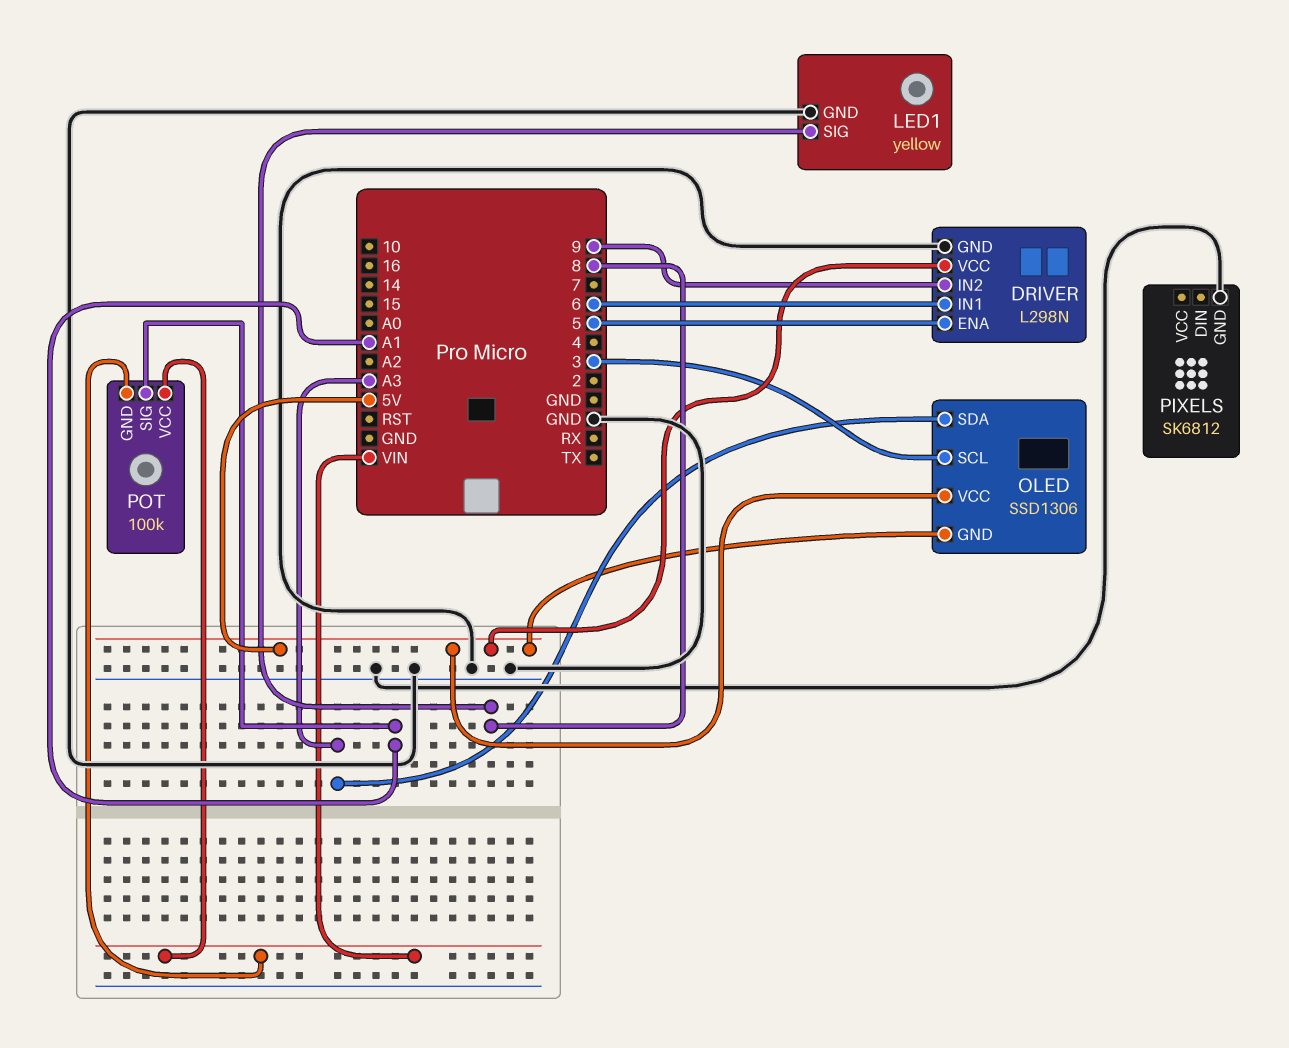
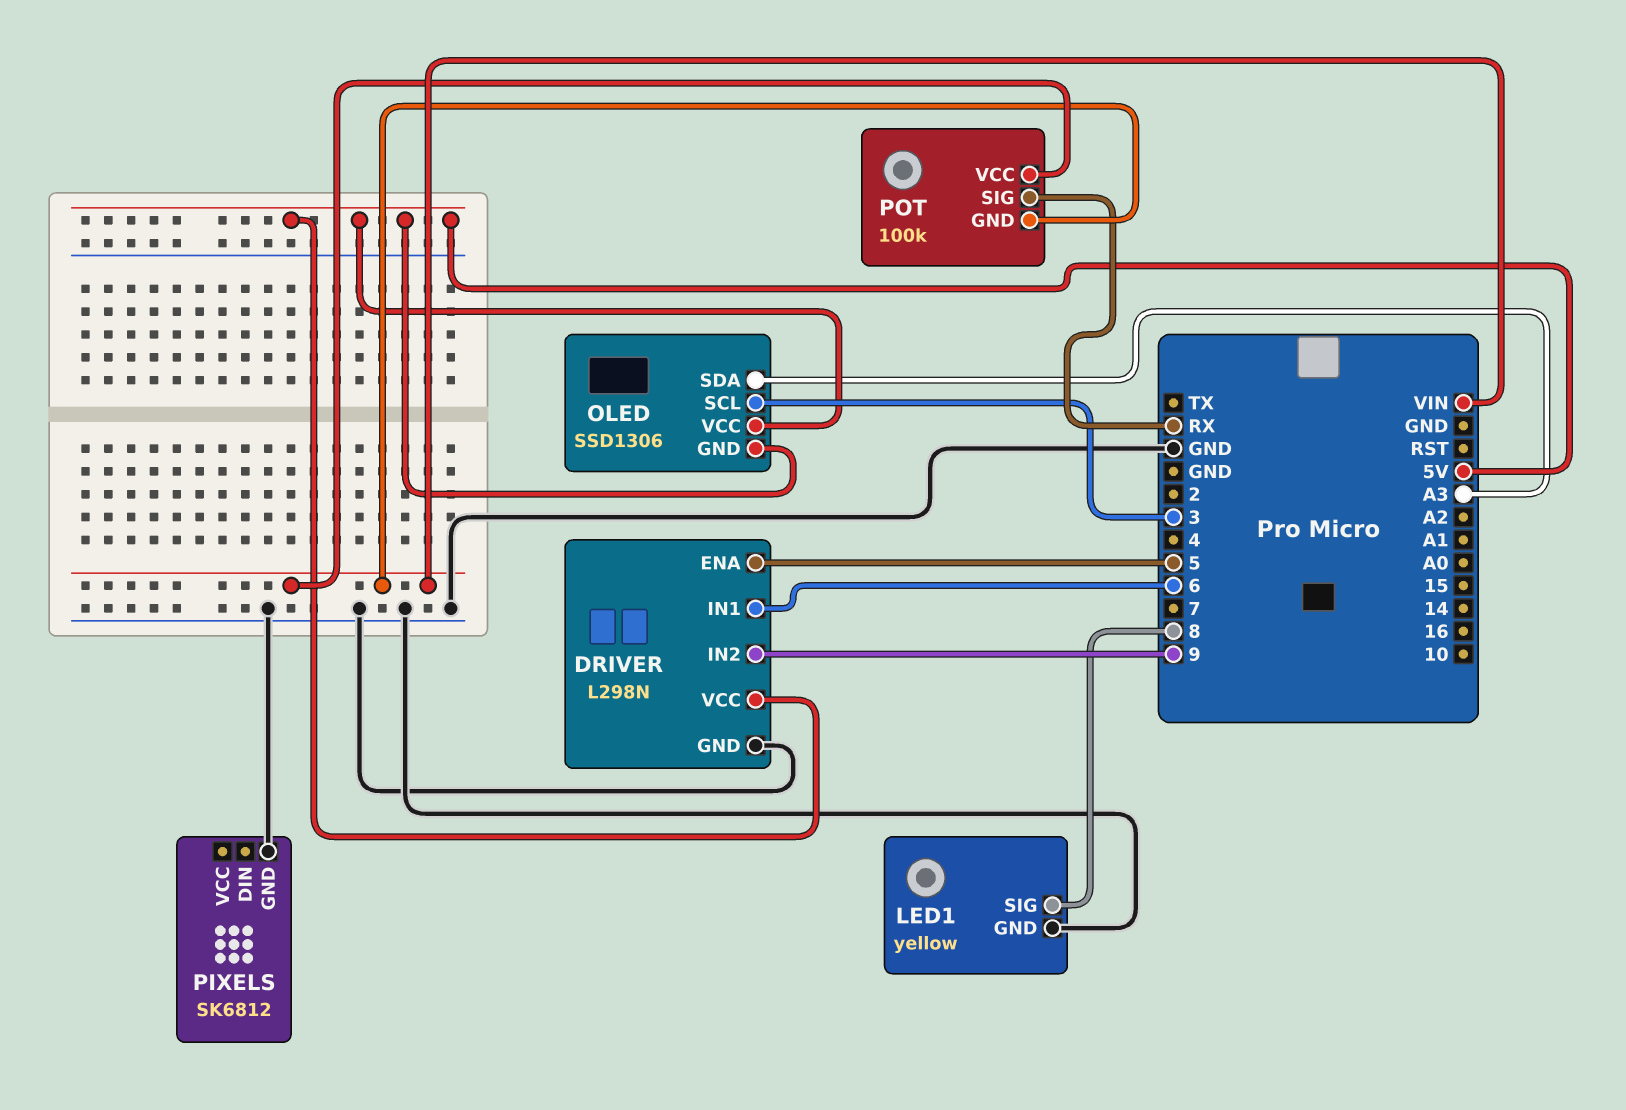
POT pin SIG: A1 -> RX

